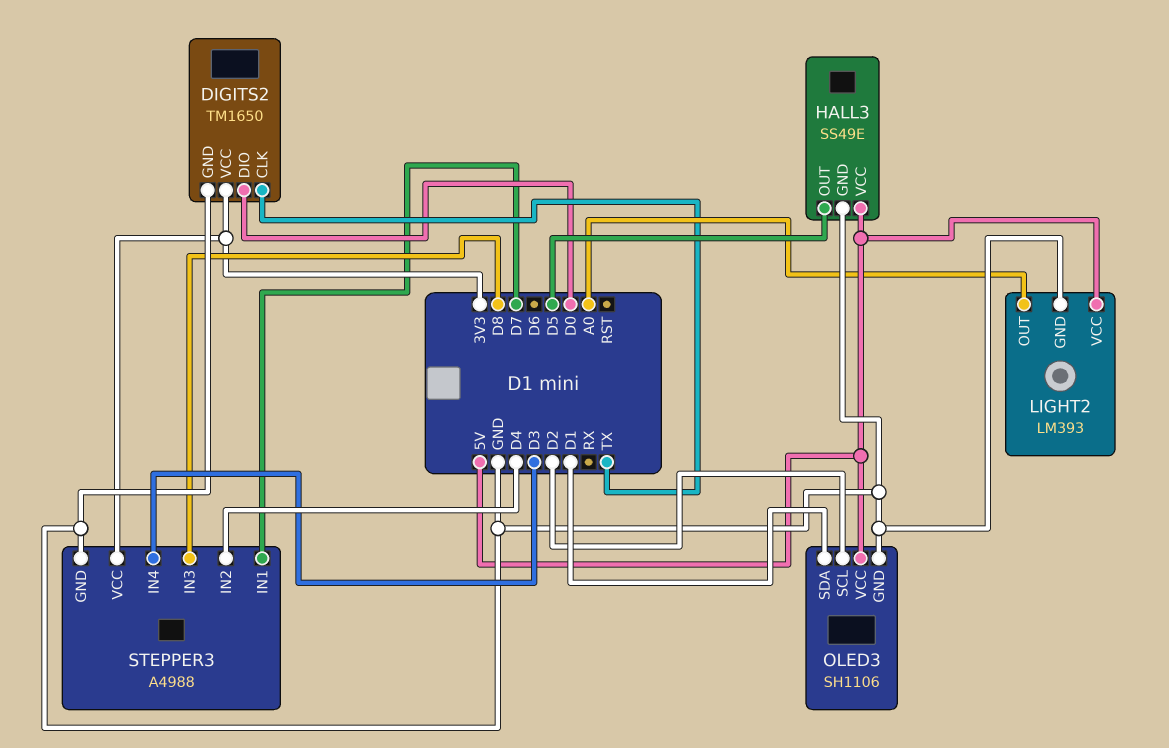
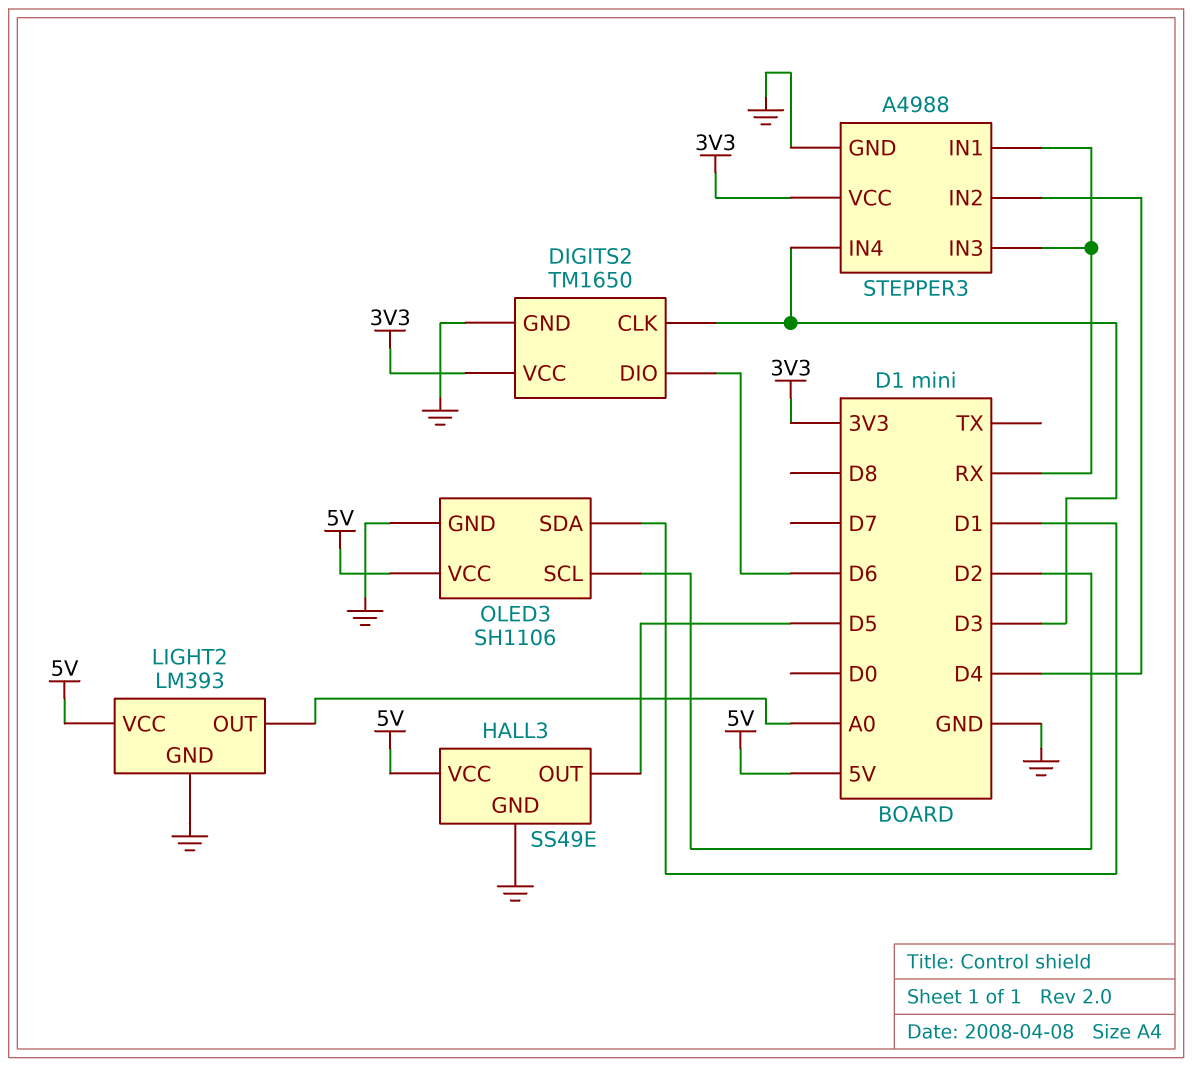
DIGITS2 pin CLK: TX -> D3
DIGITS2 pin DIO: D0 -> D6
STEPPER3 pin IN1: D7 -> RX
STEPPER3 pin IN3: D8 -> RX

